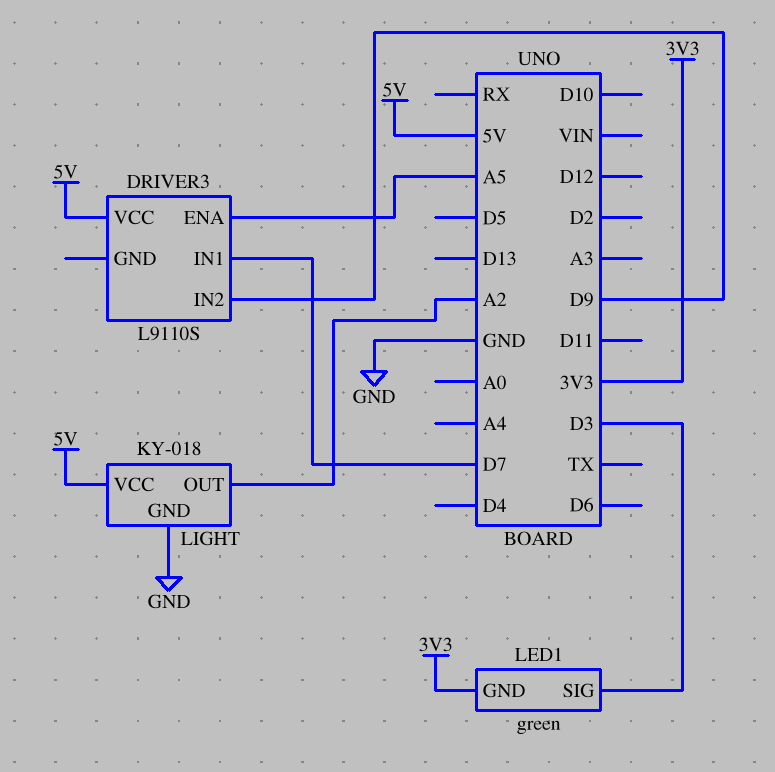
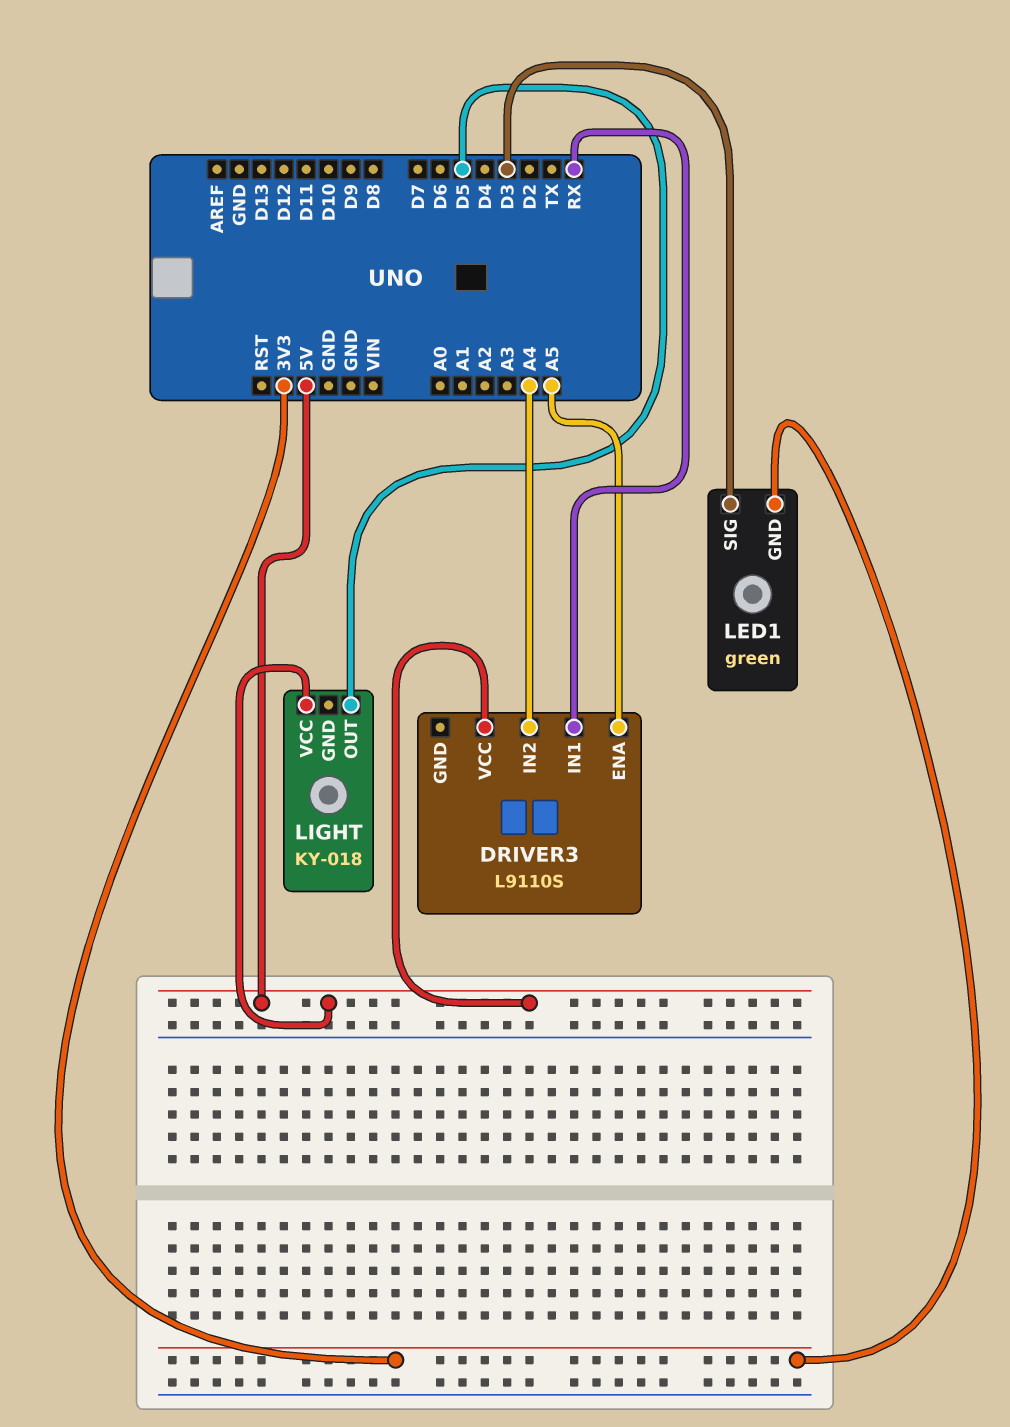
DRIVER3 pin IN1: D7 -> RX
DRIVER3 pin IN2: D9 -> A4
LIGHT pin GND: GND -> none
LIGHT pin OUT: A2 -> D5

